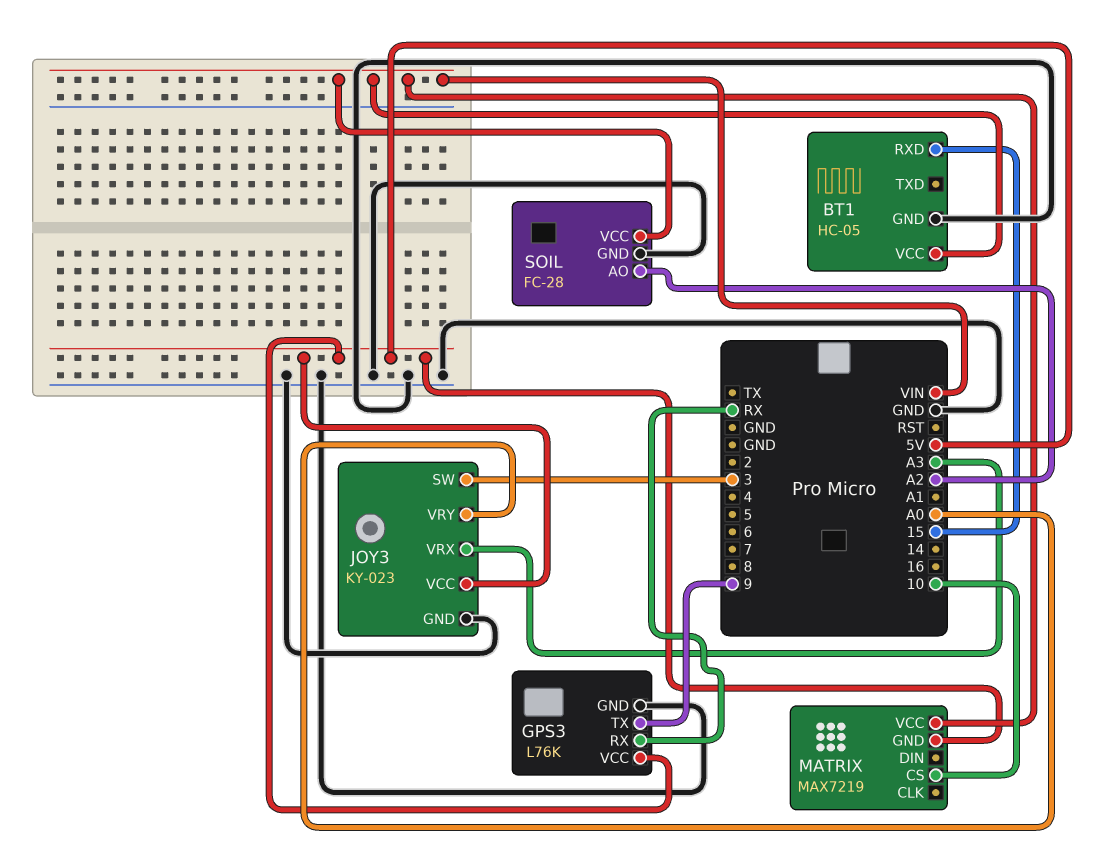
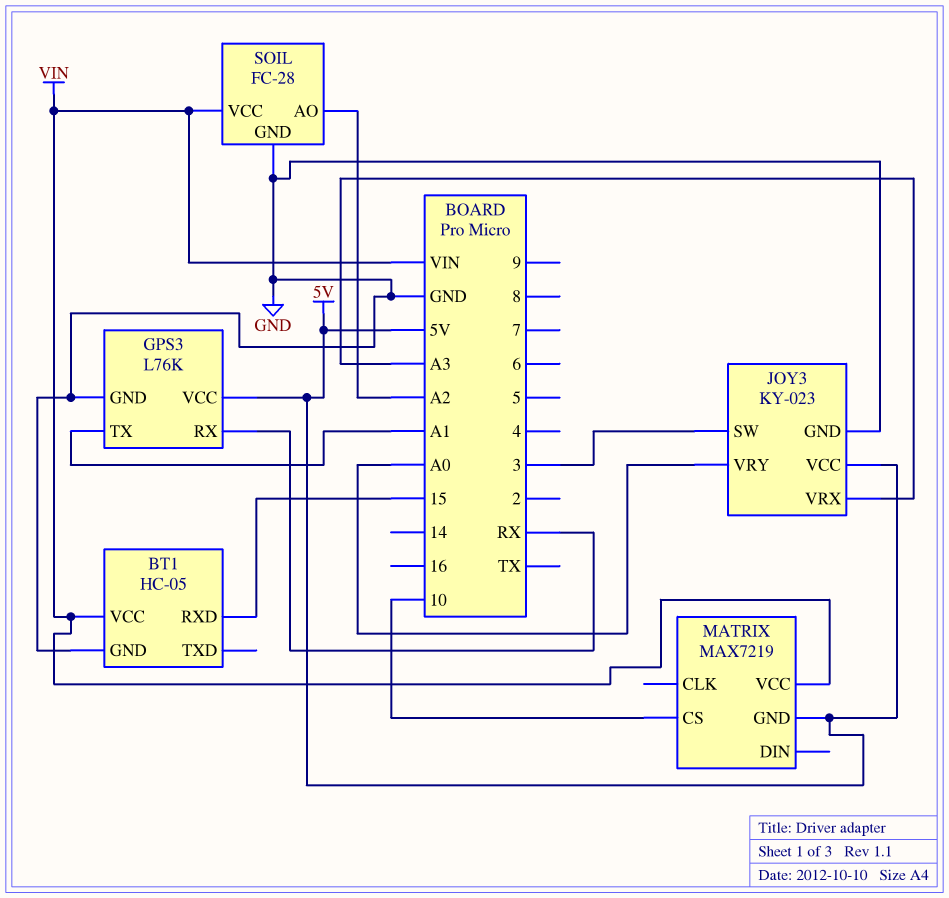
GPS3 pin TX: 9 -> A1

